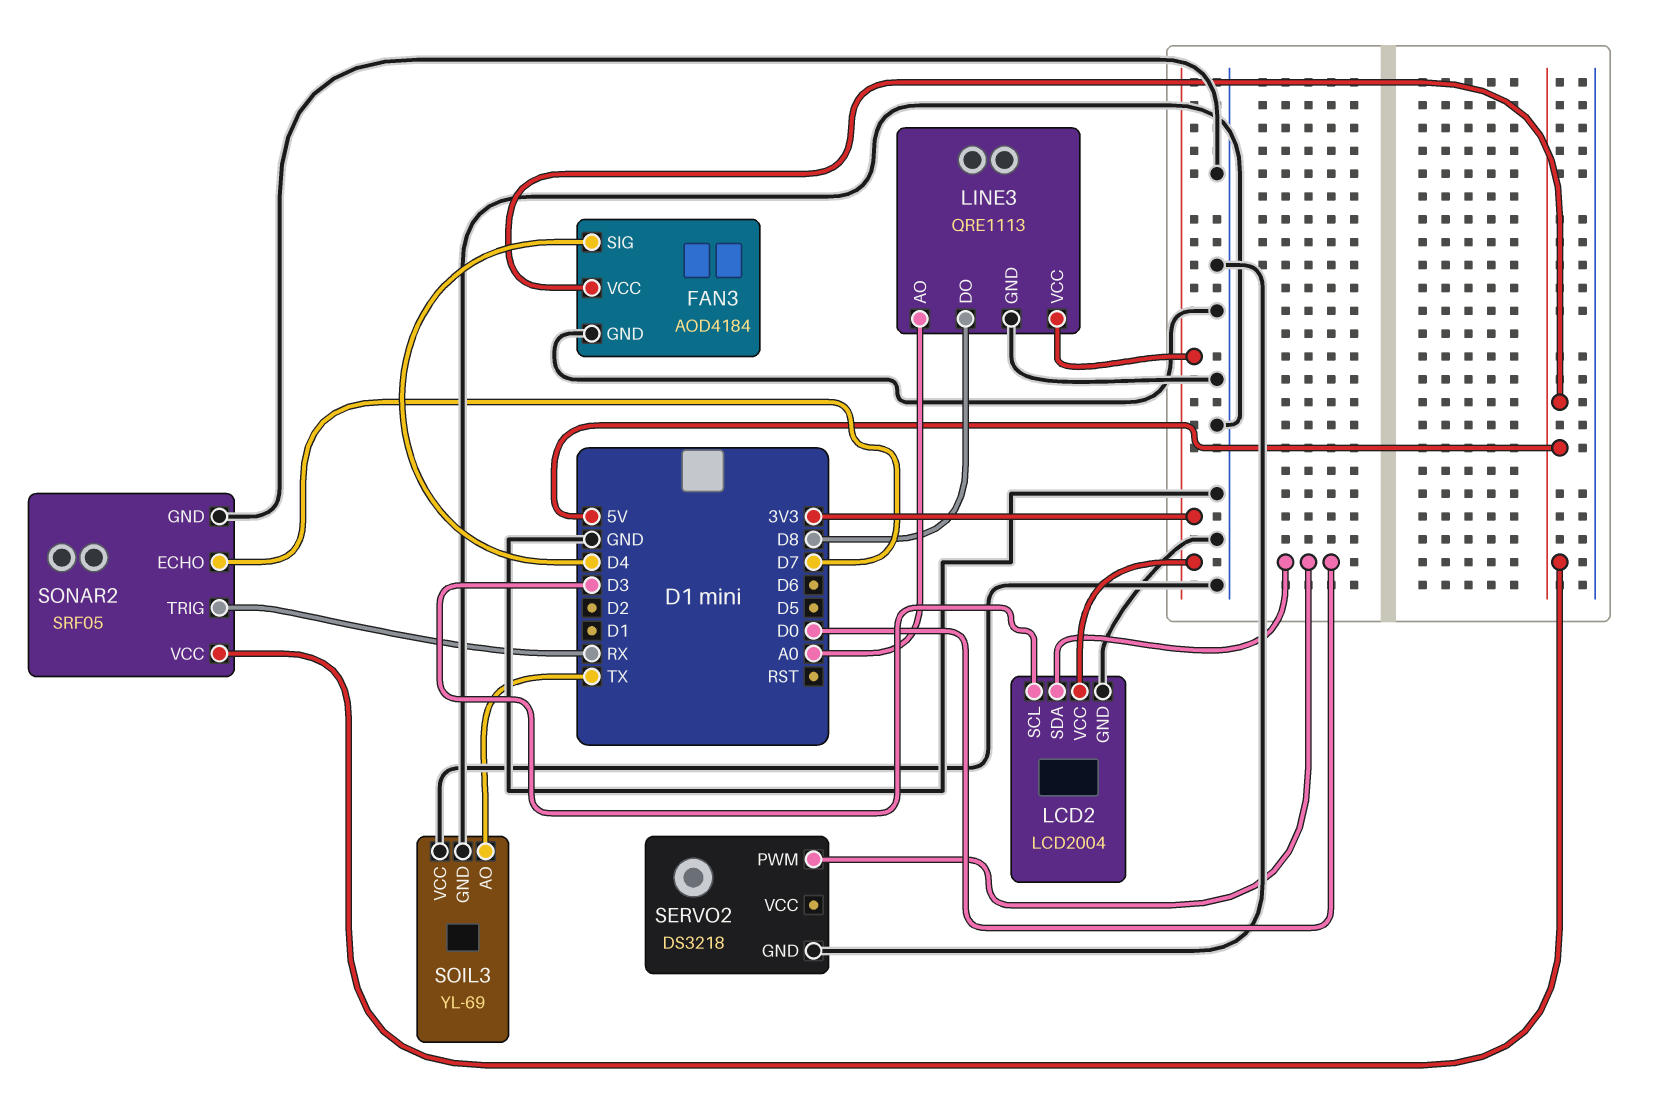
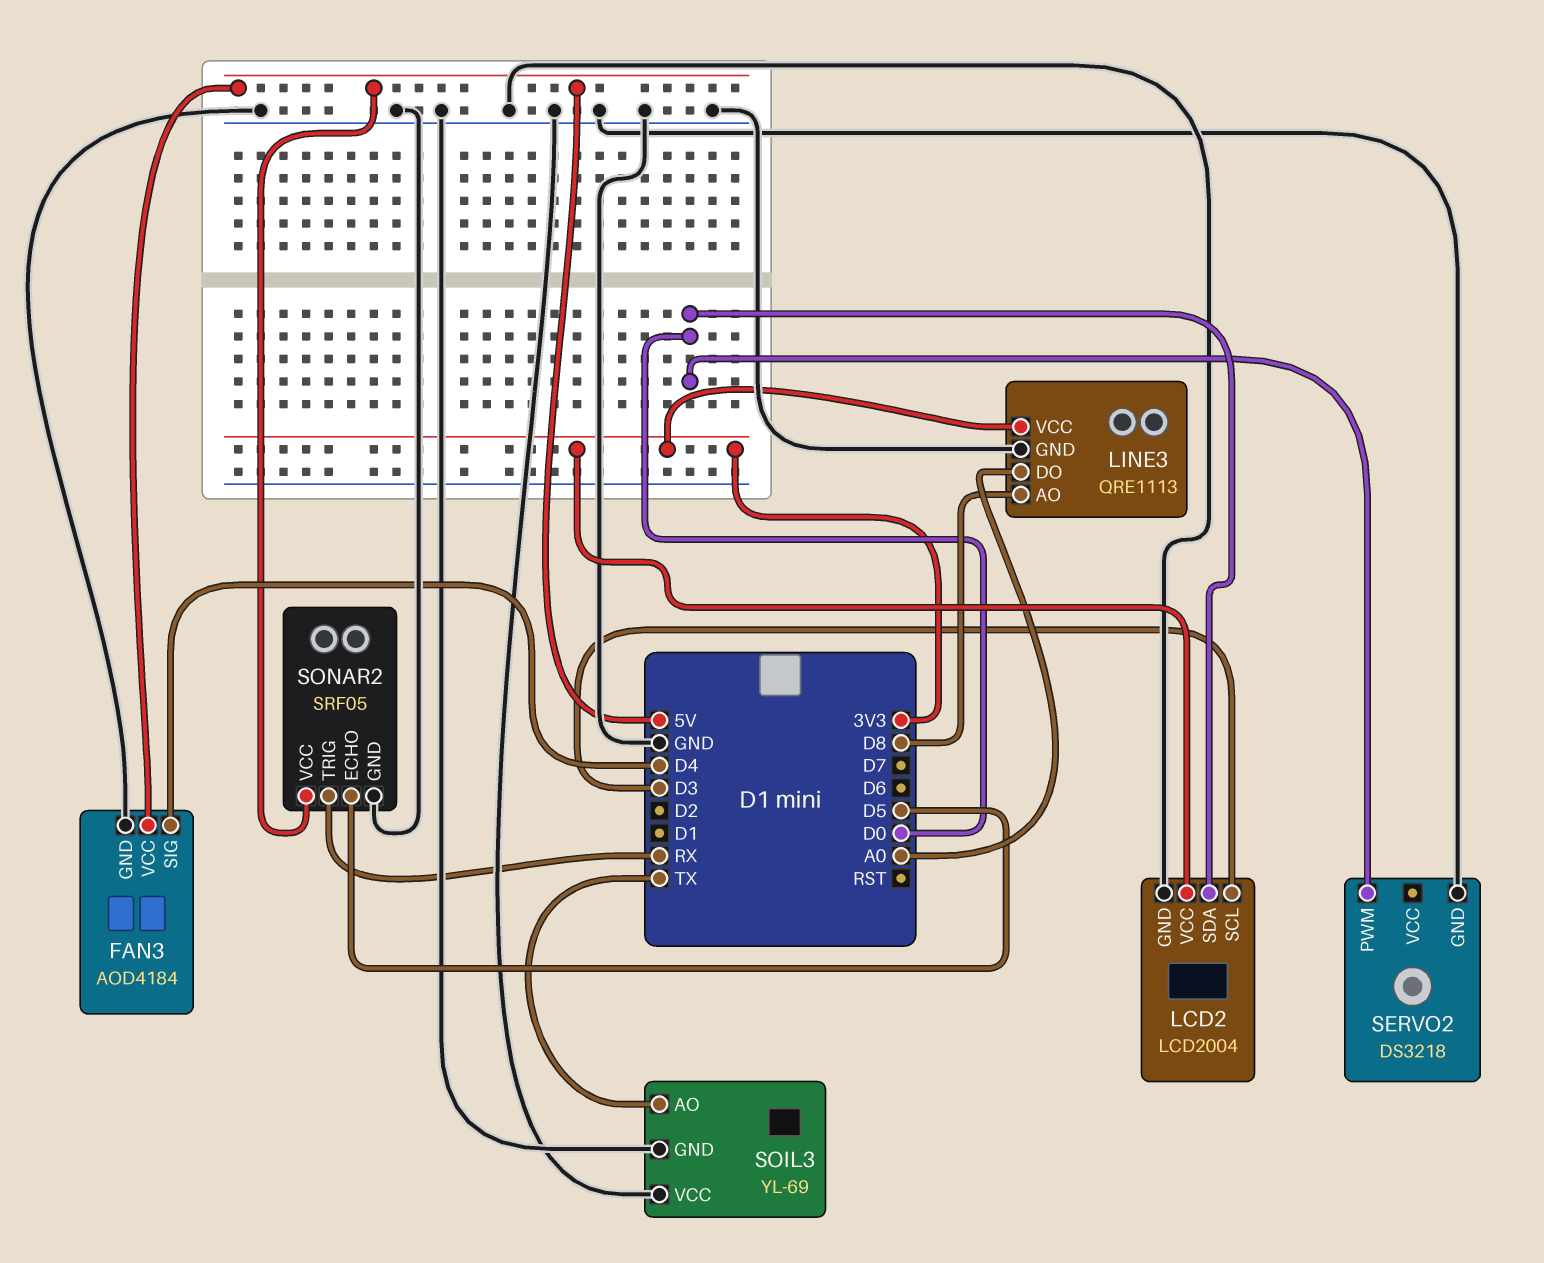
LINE3 pin AO: A0 -> D8
LINE3 pin DO: D8 -> A0
SONAR2 pin ECHO: D7 -> D5

